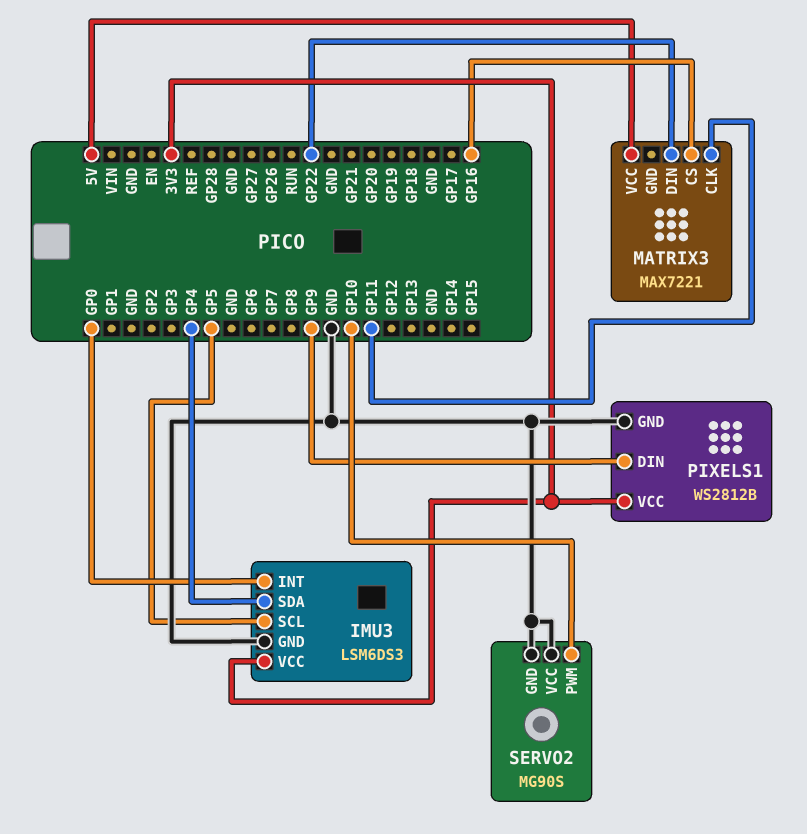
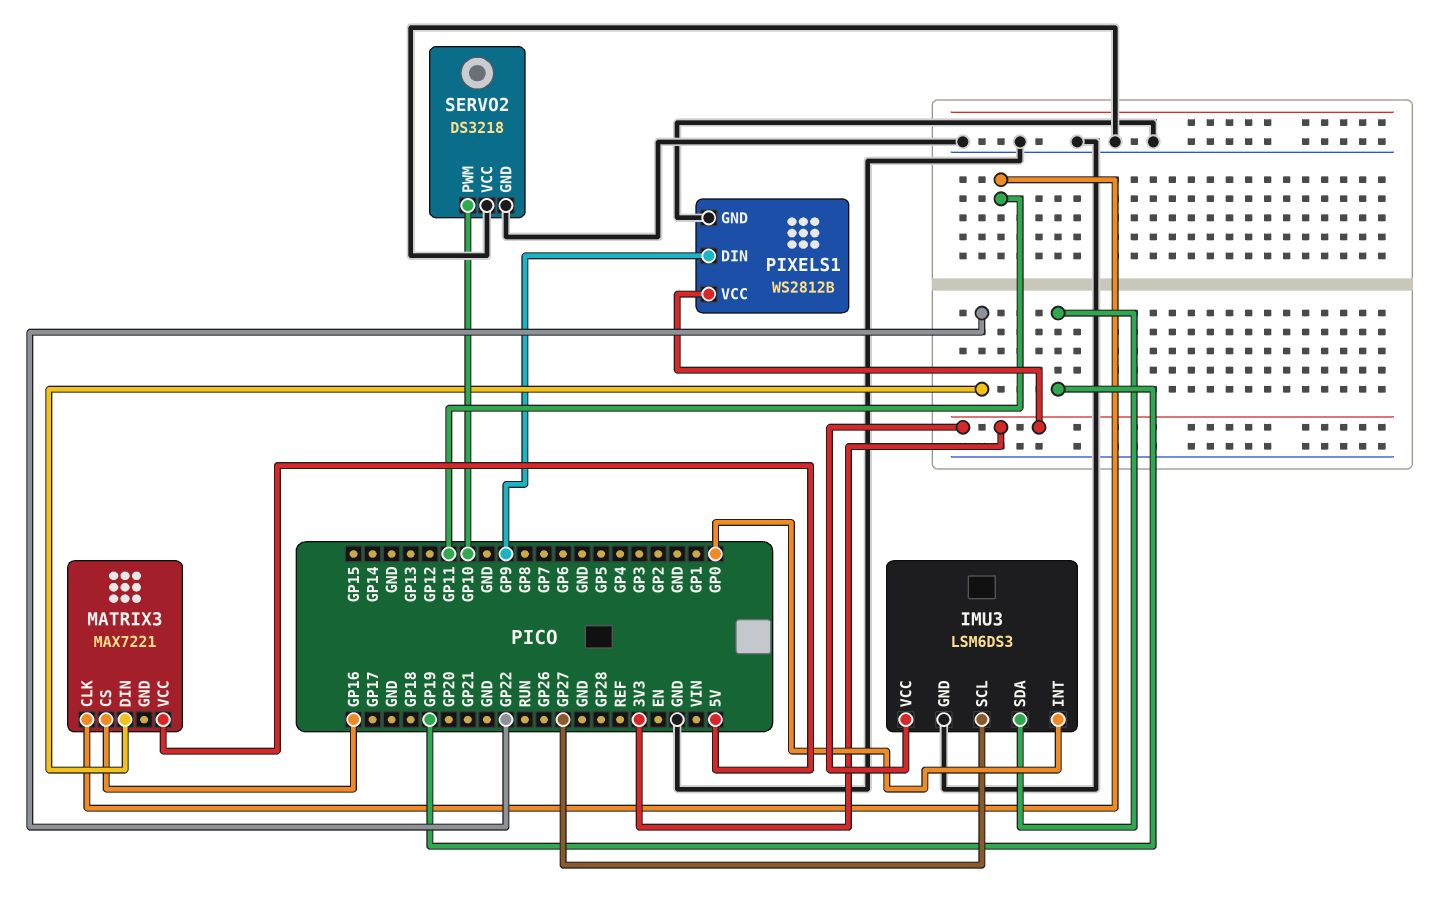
IMU3 pin SCL: GP5 -> GP27
IMU3 pin SDA: GP4 -> GP19
SERVO2: MG90S -> DS3218

